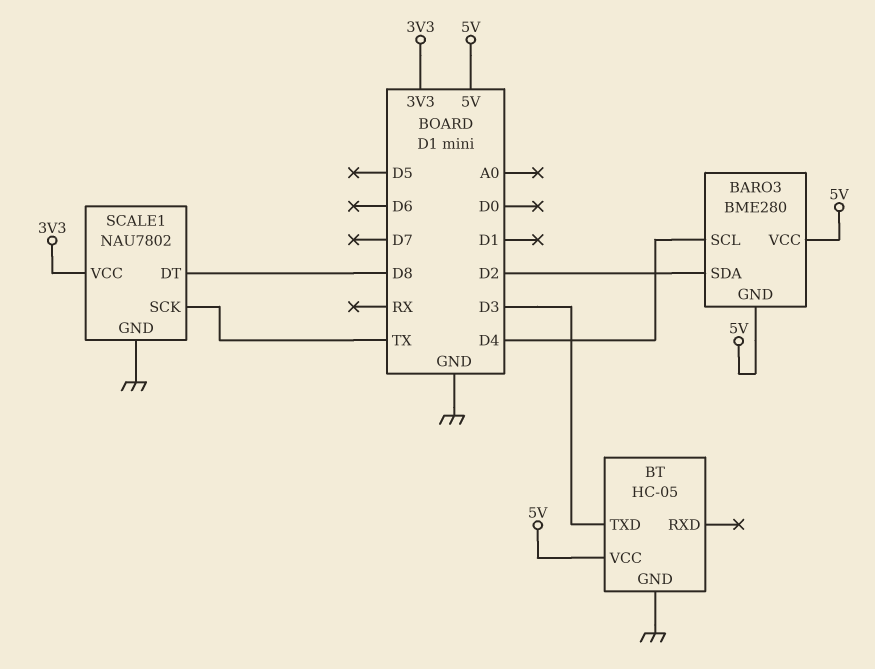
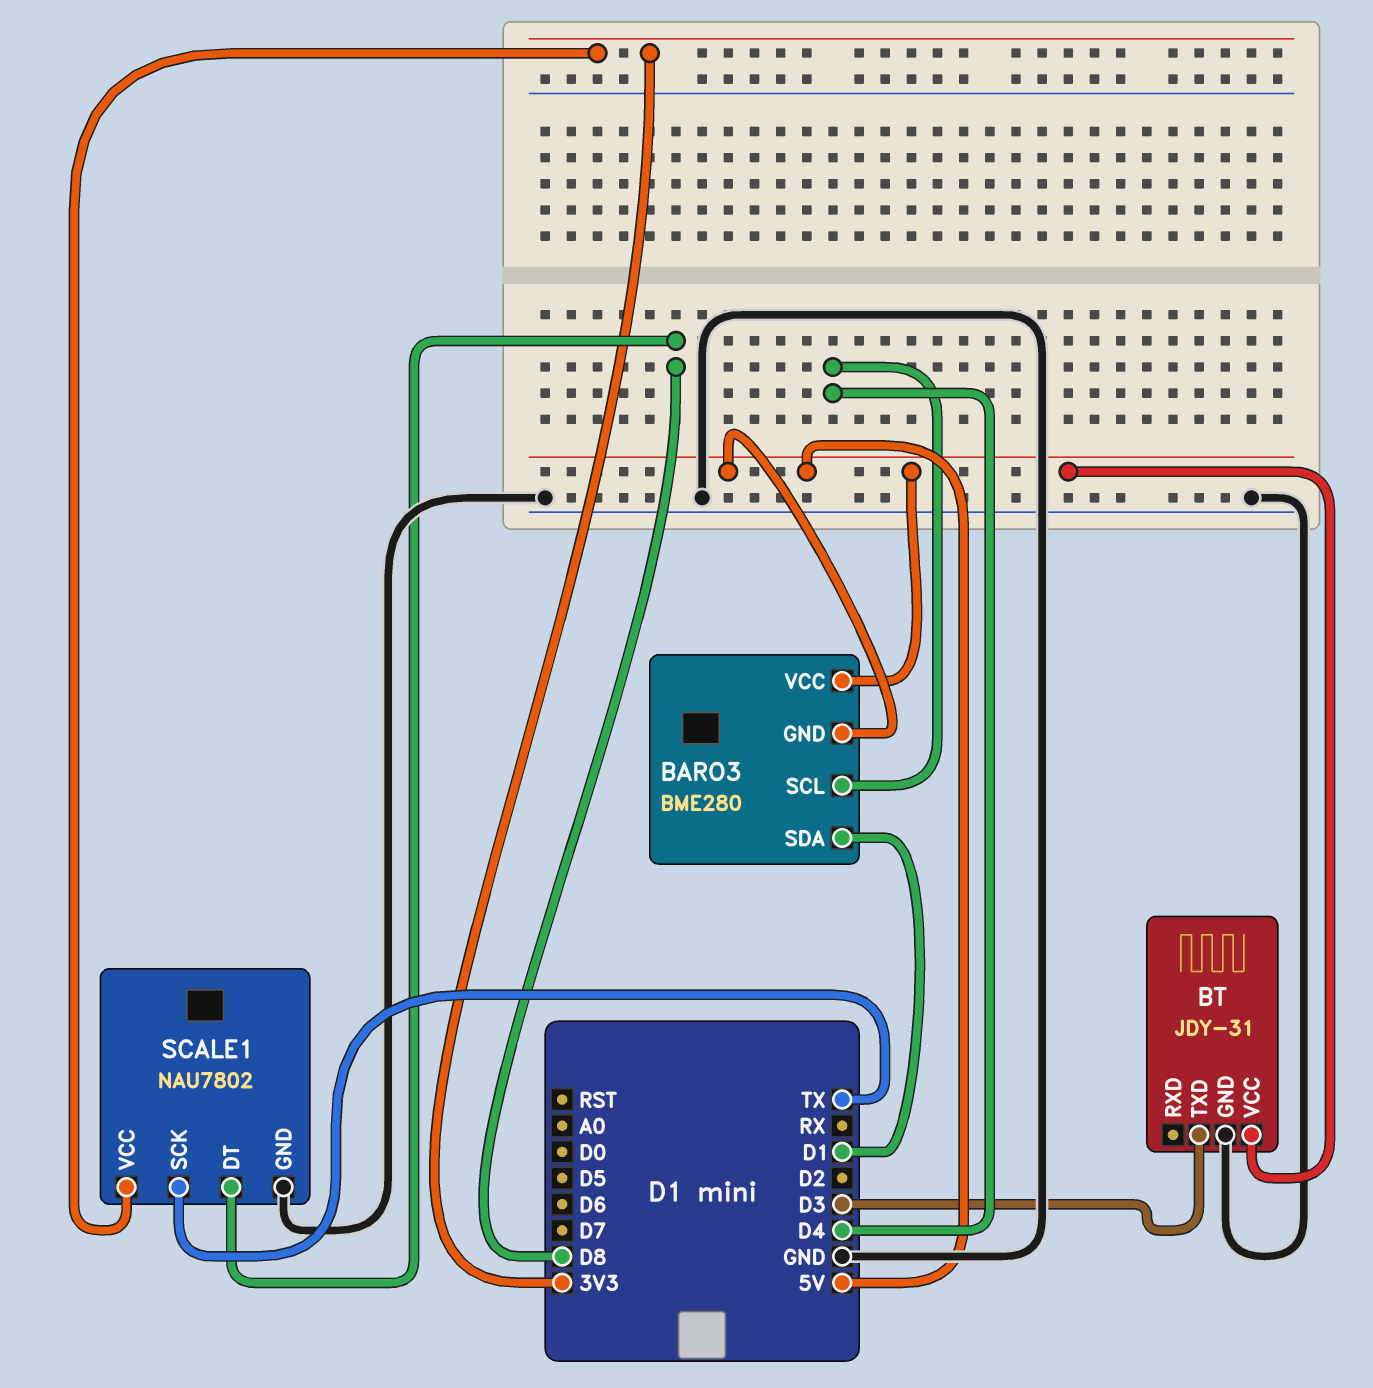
BARO3 pin SDA: D2 -> D1
BT: HC-05 -> JDY-31

